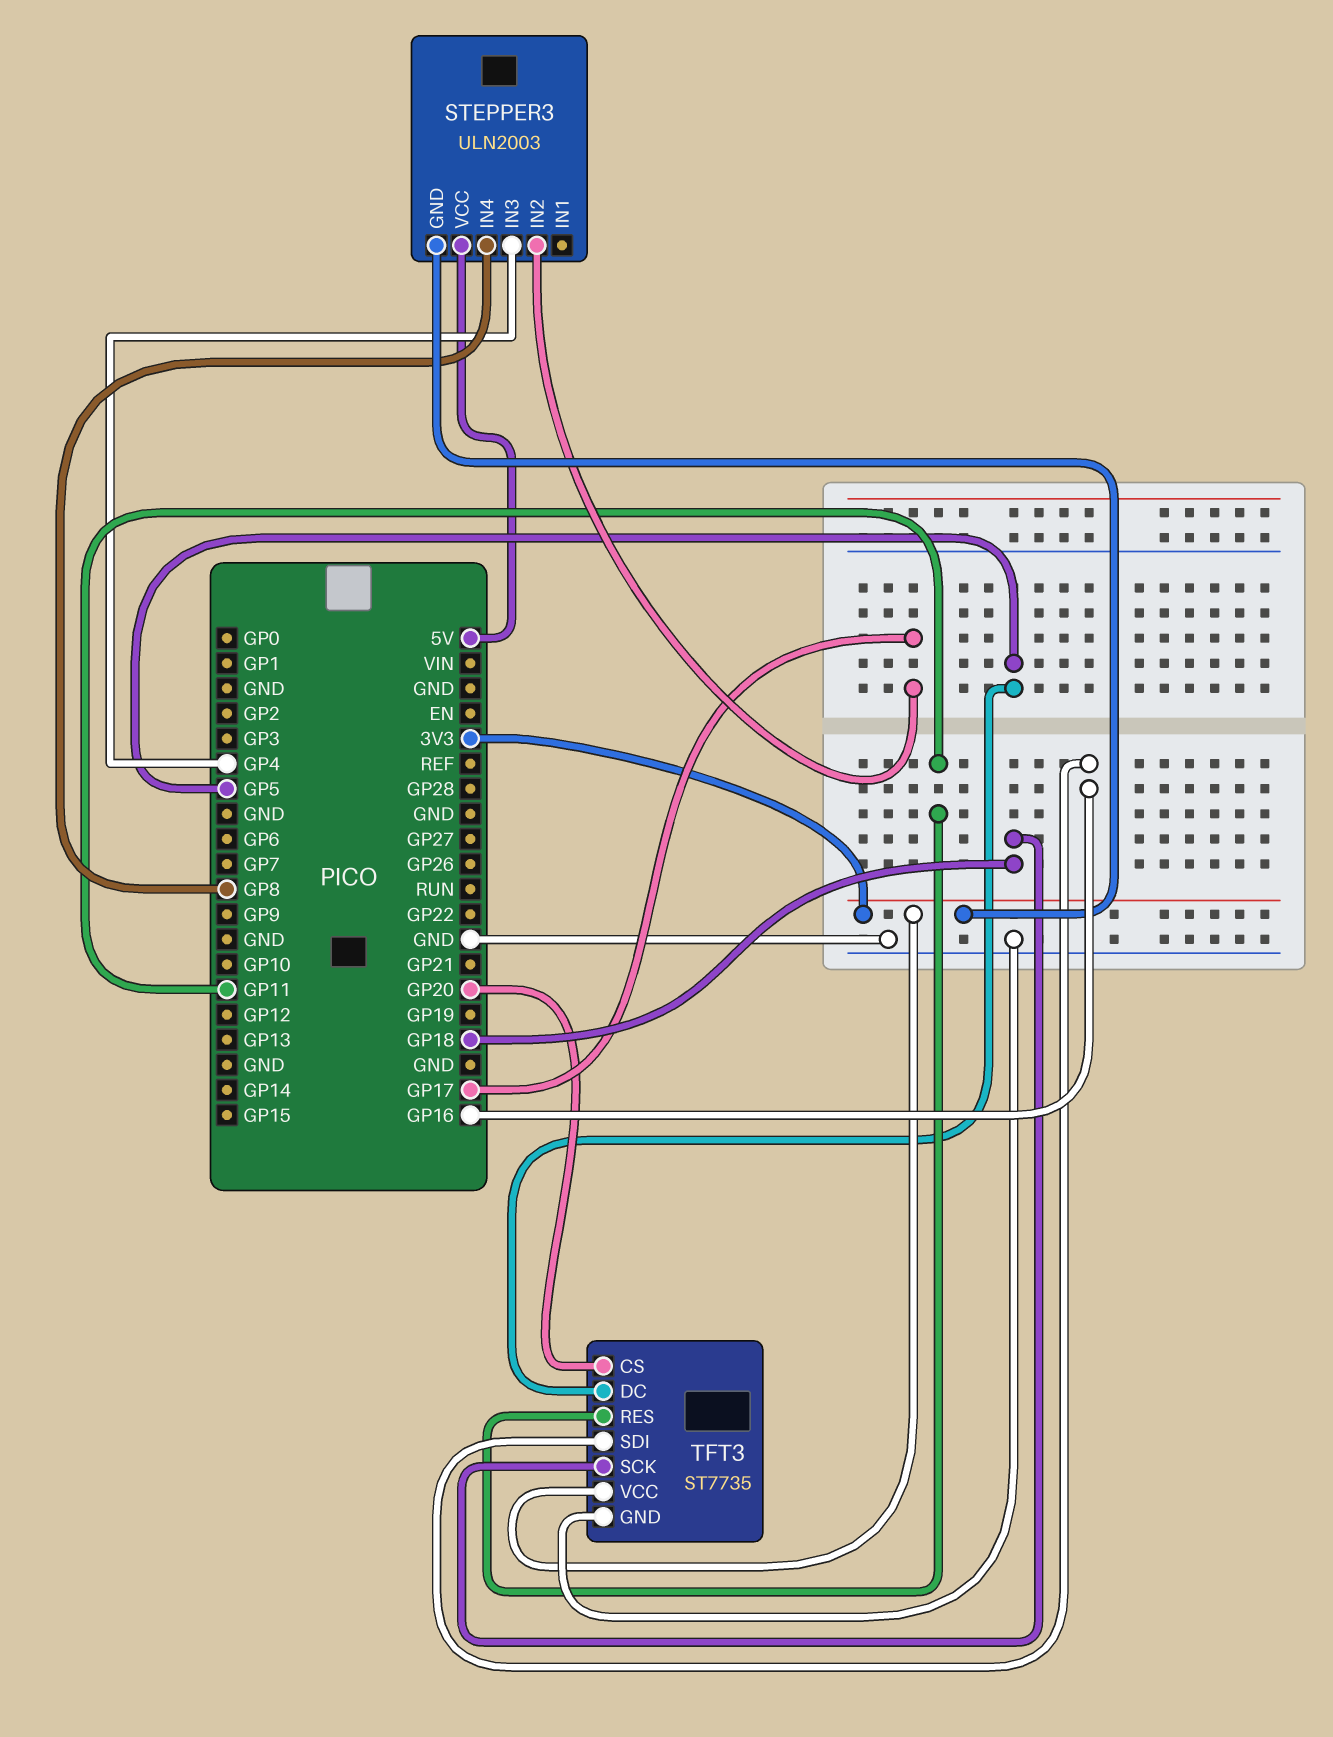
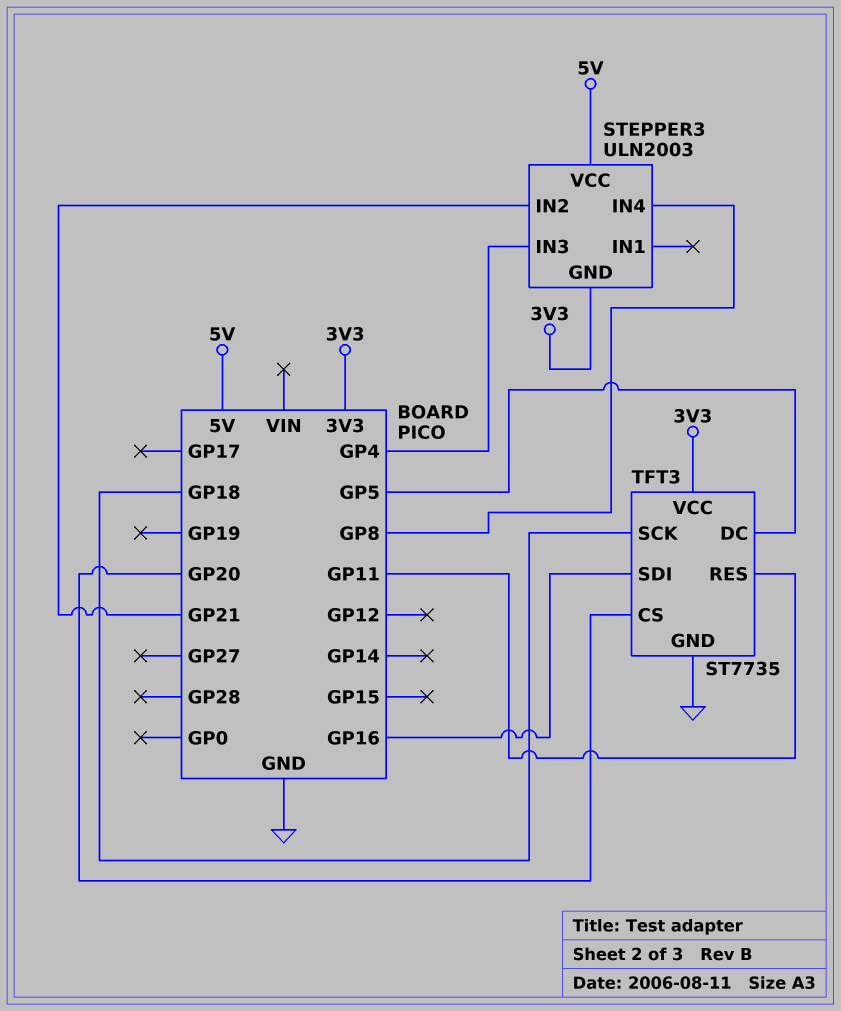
STEPPER3 pin IN2: GP17 -> GP21

